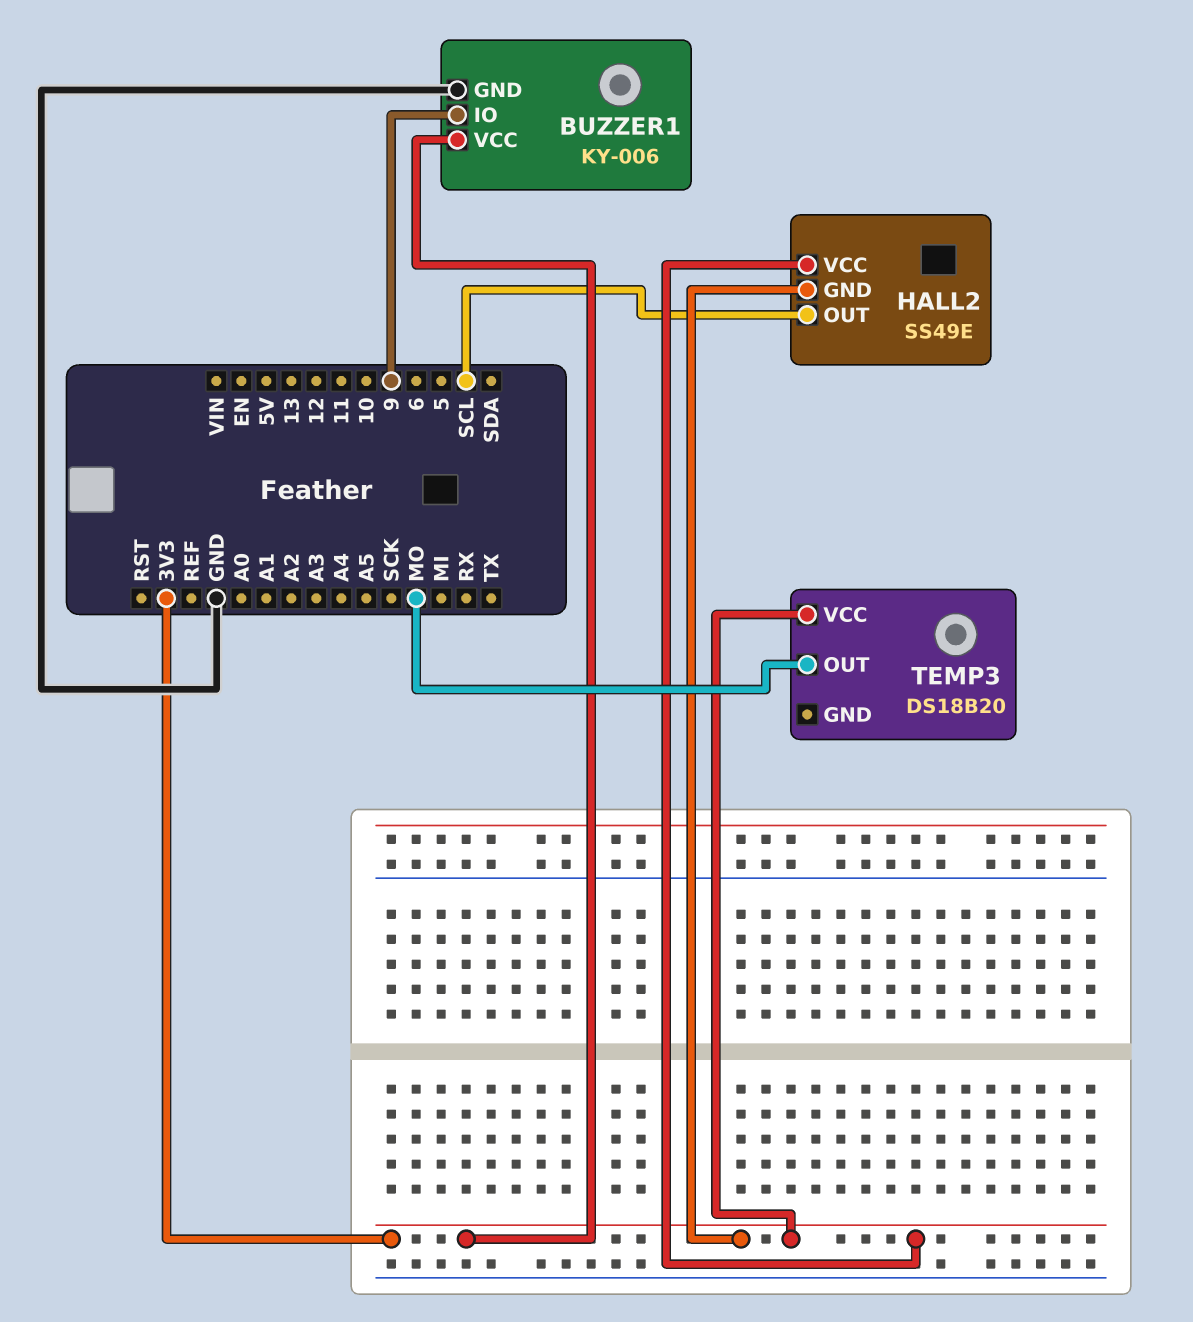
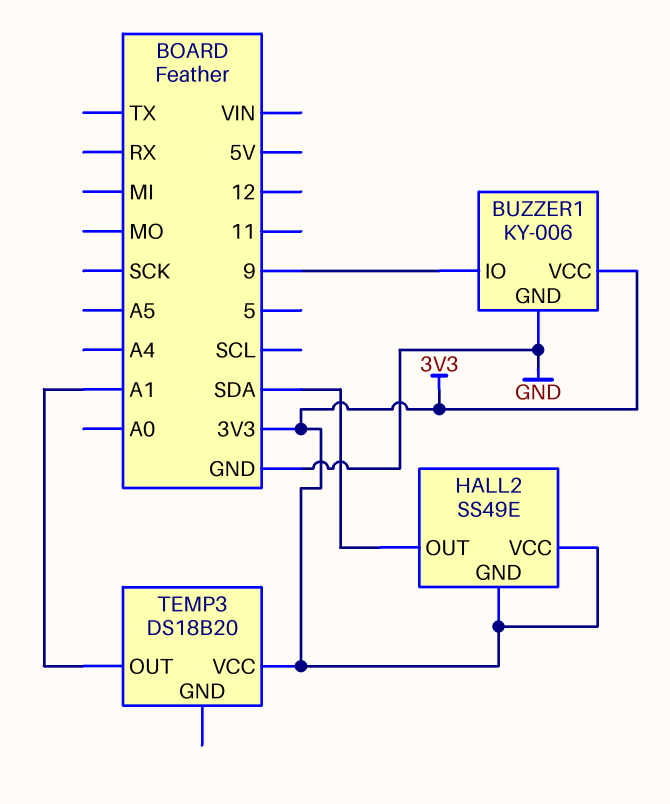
HALL2 pin OUT: SCL -> SDA
TEMP3 pin OUT: MO -> A1

